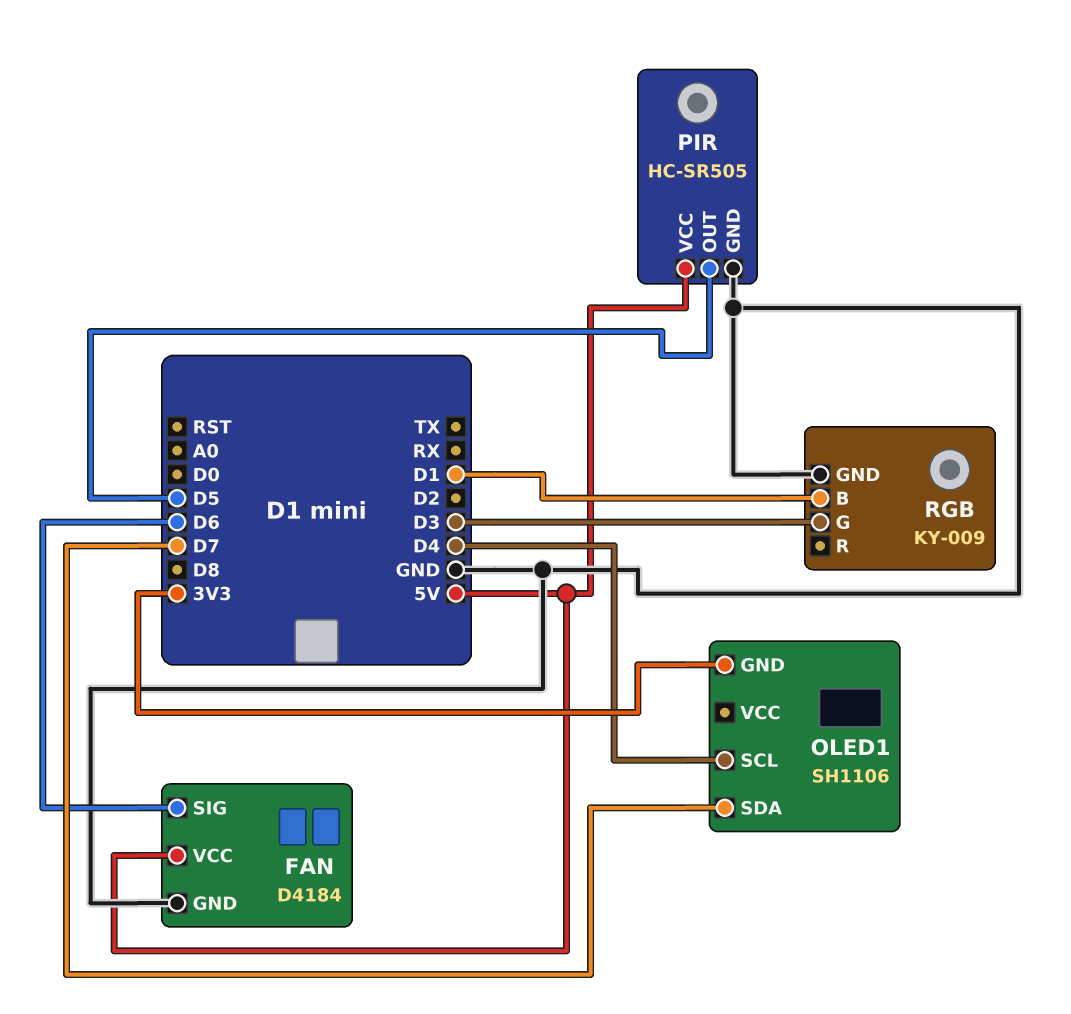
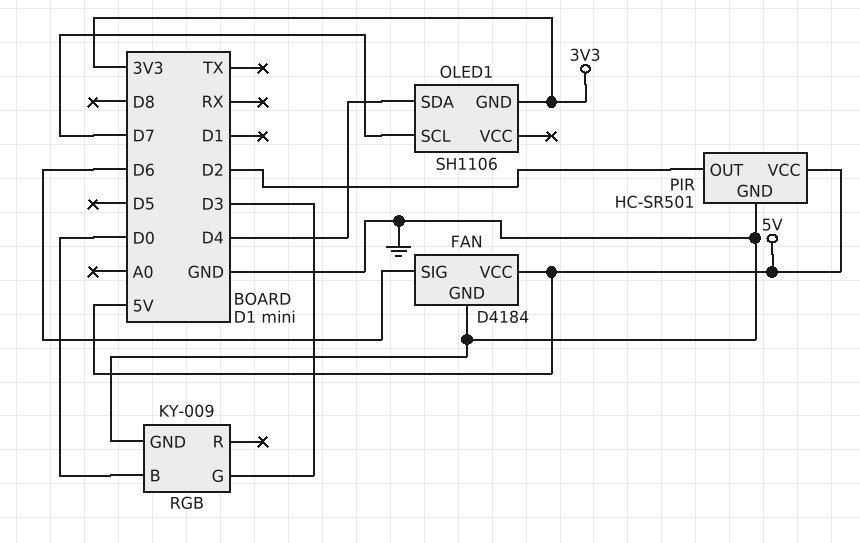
OLED1 pin SCL: D4 -> D7
OLED1 pin SDA: D7 -> D4
PIR: HC-SR505 -> HC-SR501
PIR pin OUT: D5 -> D2
RGB pin B: D1 -> D0

